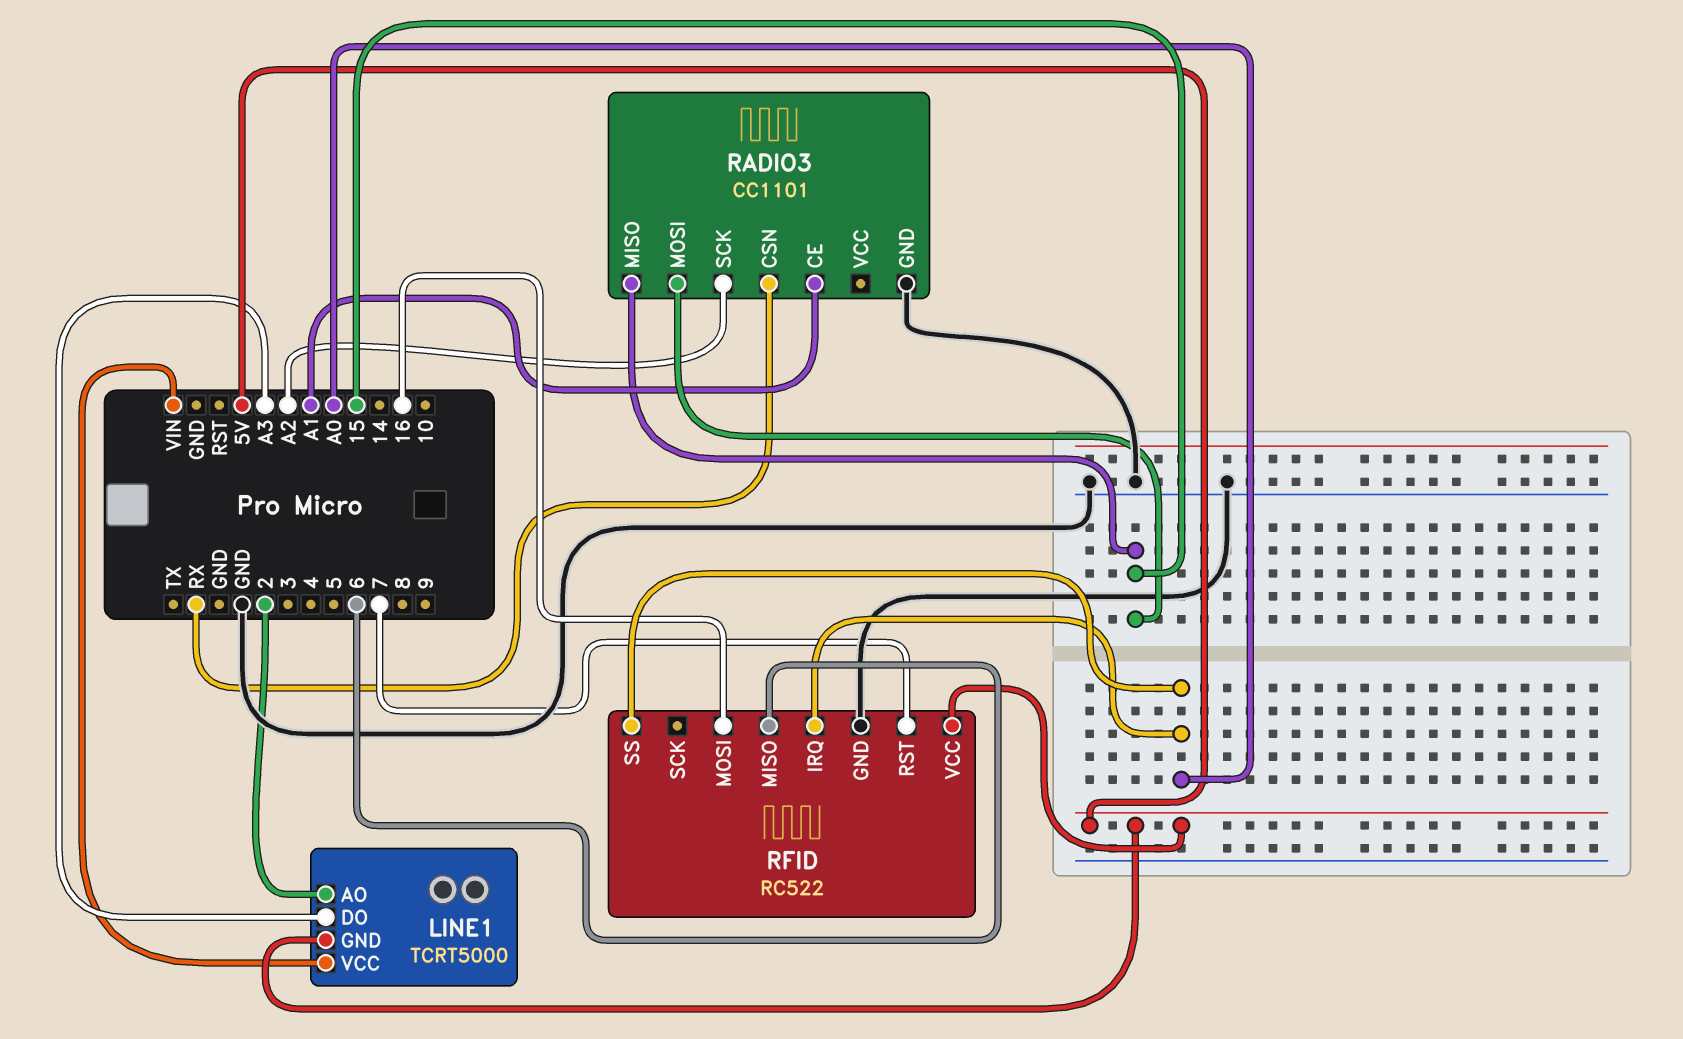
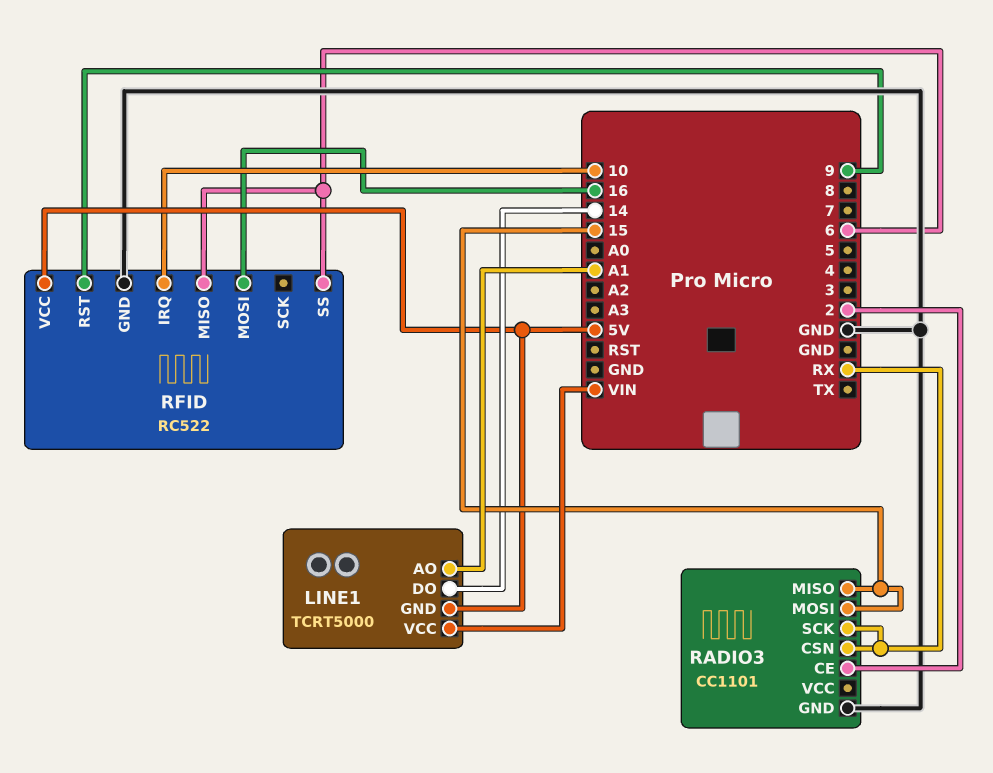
LINE1 pin AO: 2 -> A1
LINE1 pin DO: A3 -> 14
RADIO3 pin CE: A1 -> 2
RADIO3 pin SCK: A2 -> RX
RFID pin IRQ: A0 -> 10
RFID pin RST: 7 -> 9
RFID pin SS: A0 -> 6

